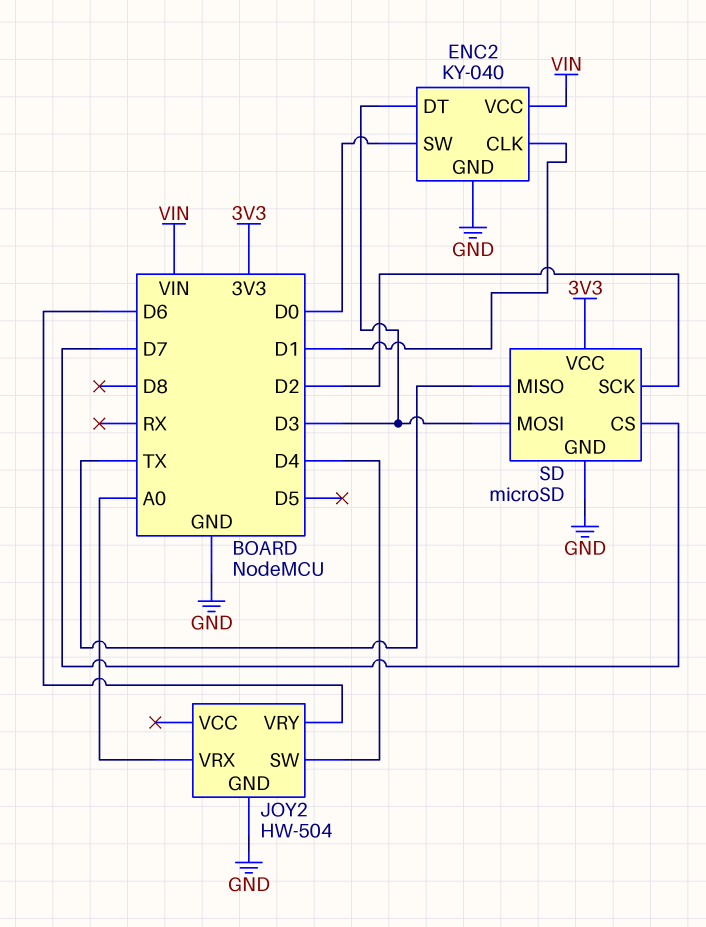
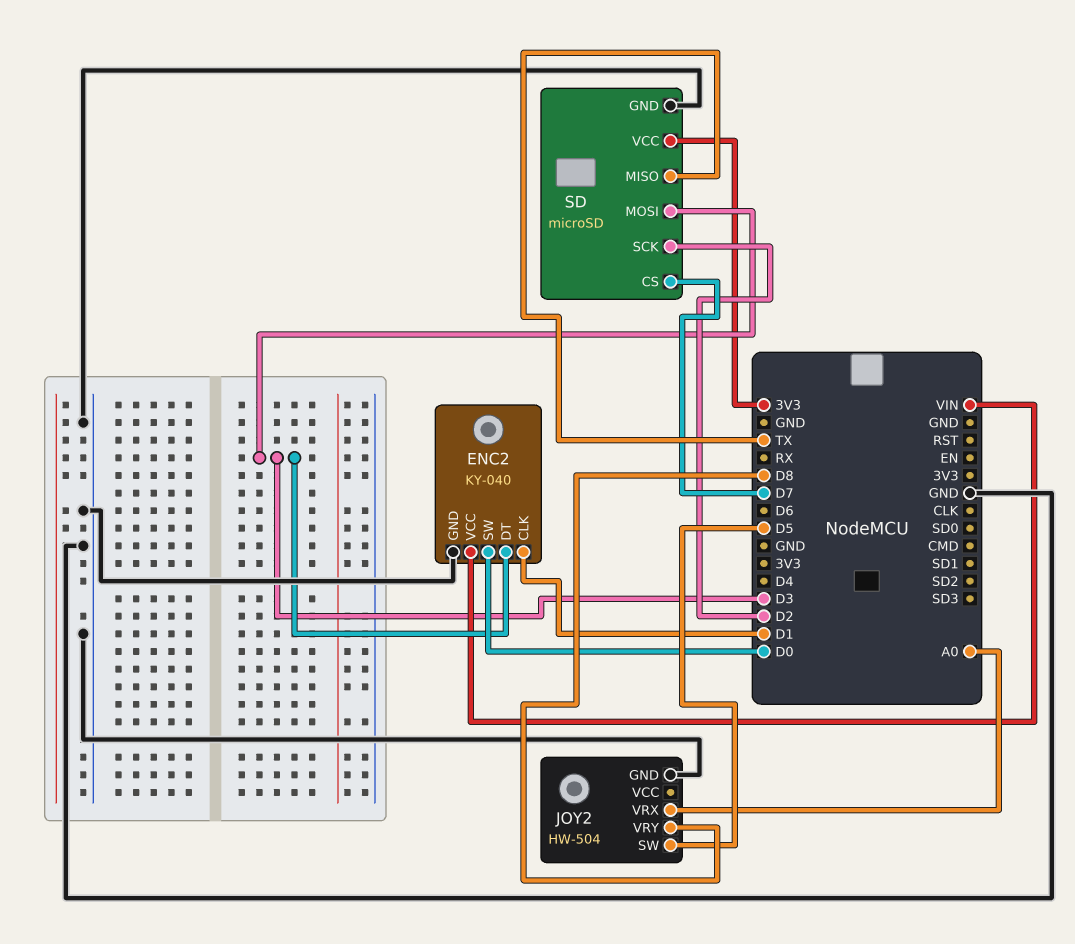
JOY2 pin SW: D4 -> D5
JOY2 pin VRY: D6 -> D8

